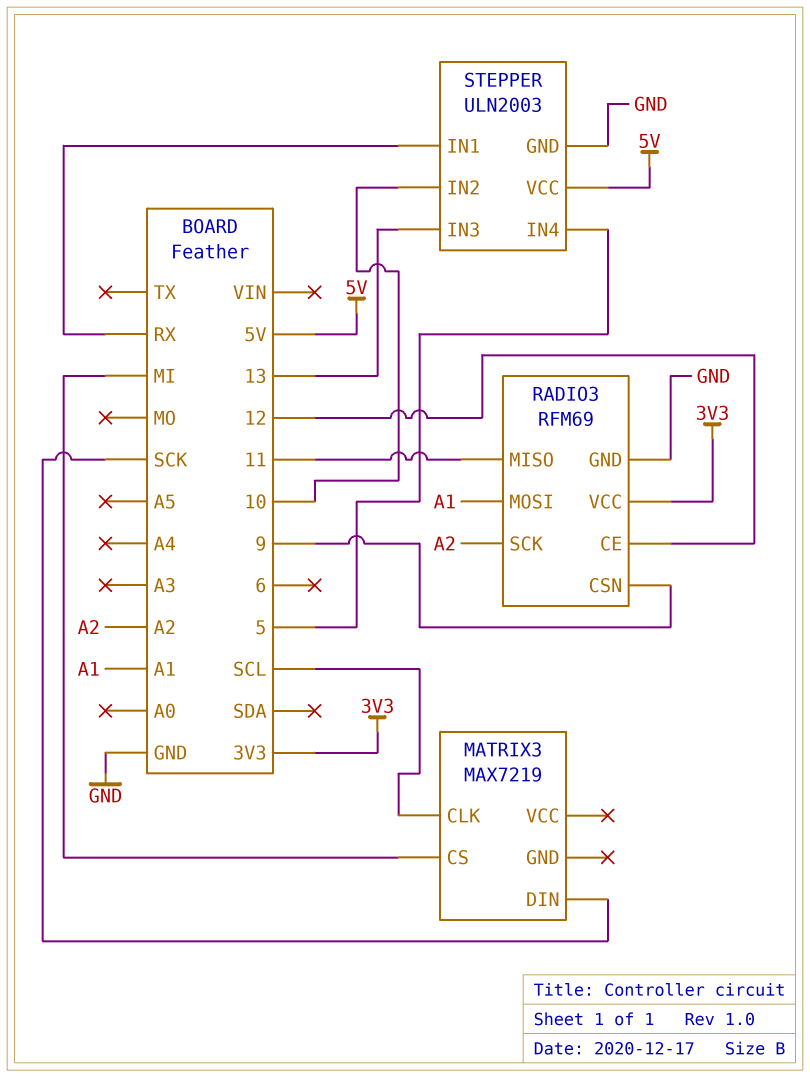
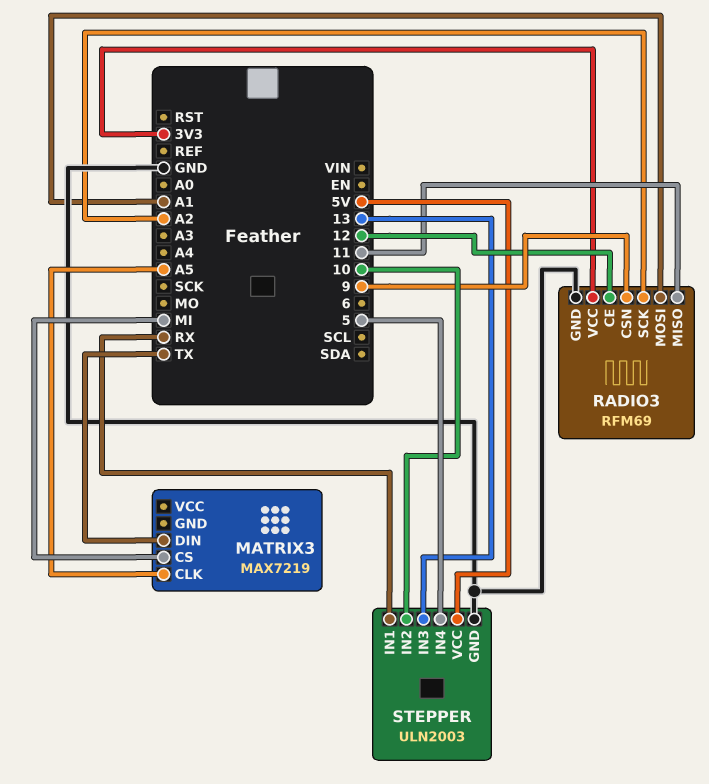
MATRIX3 pin CLK: SCL -> A5
MATRIX3 pin DIN: SCK -> TX

